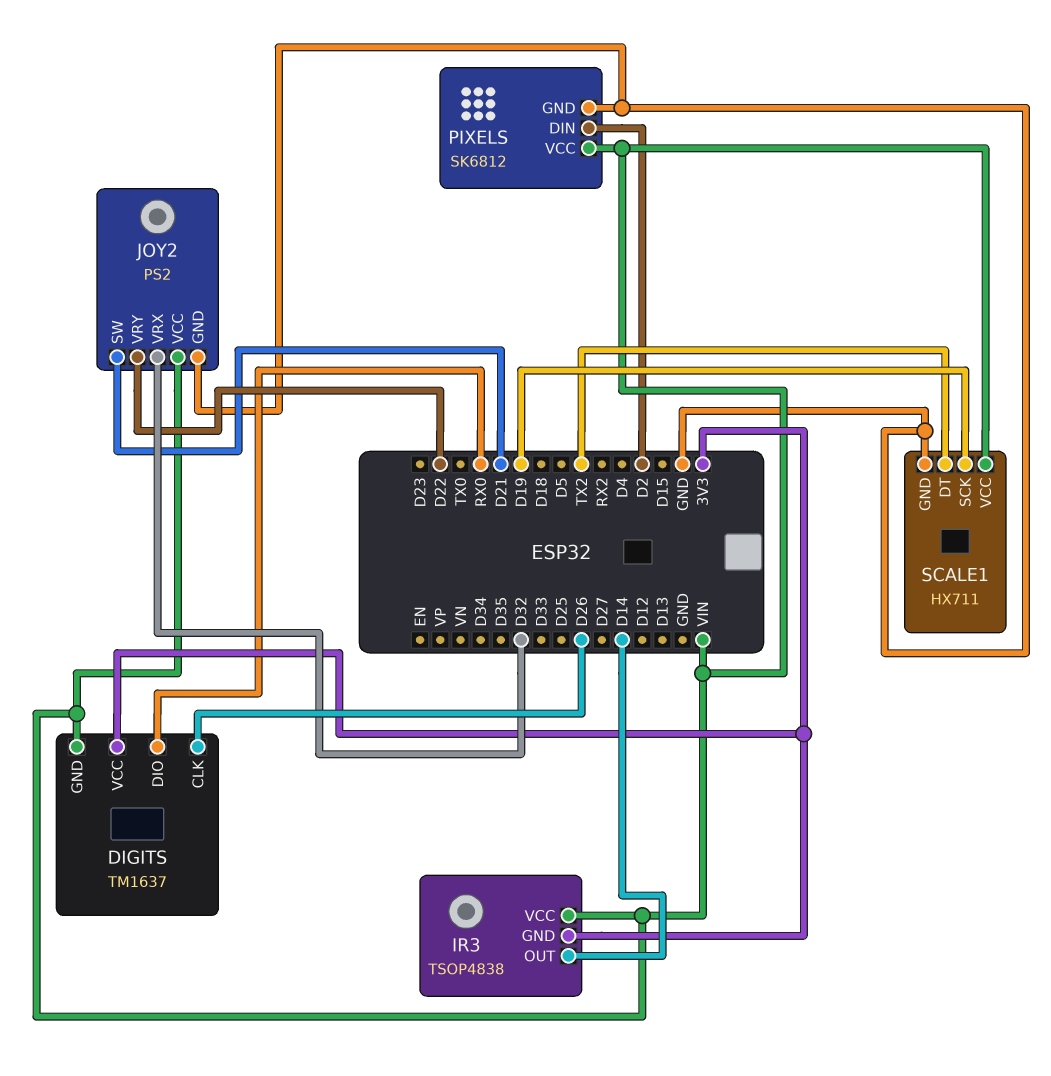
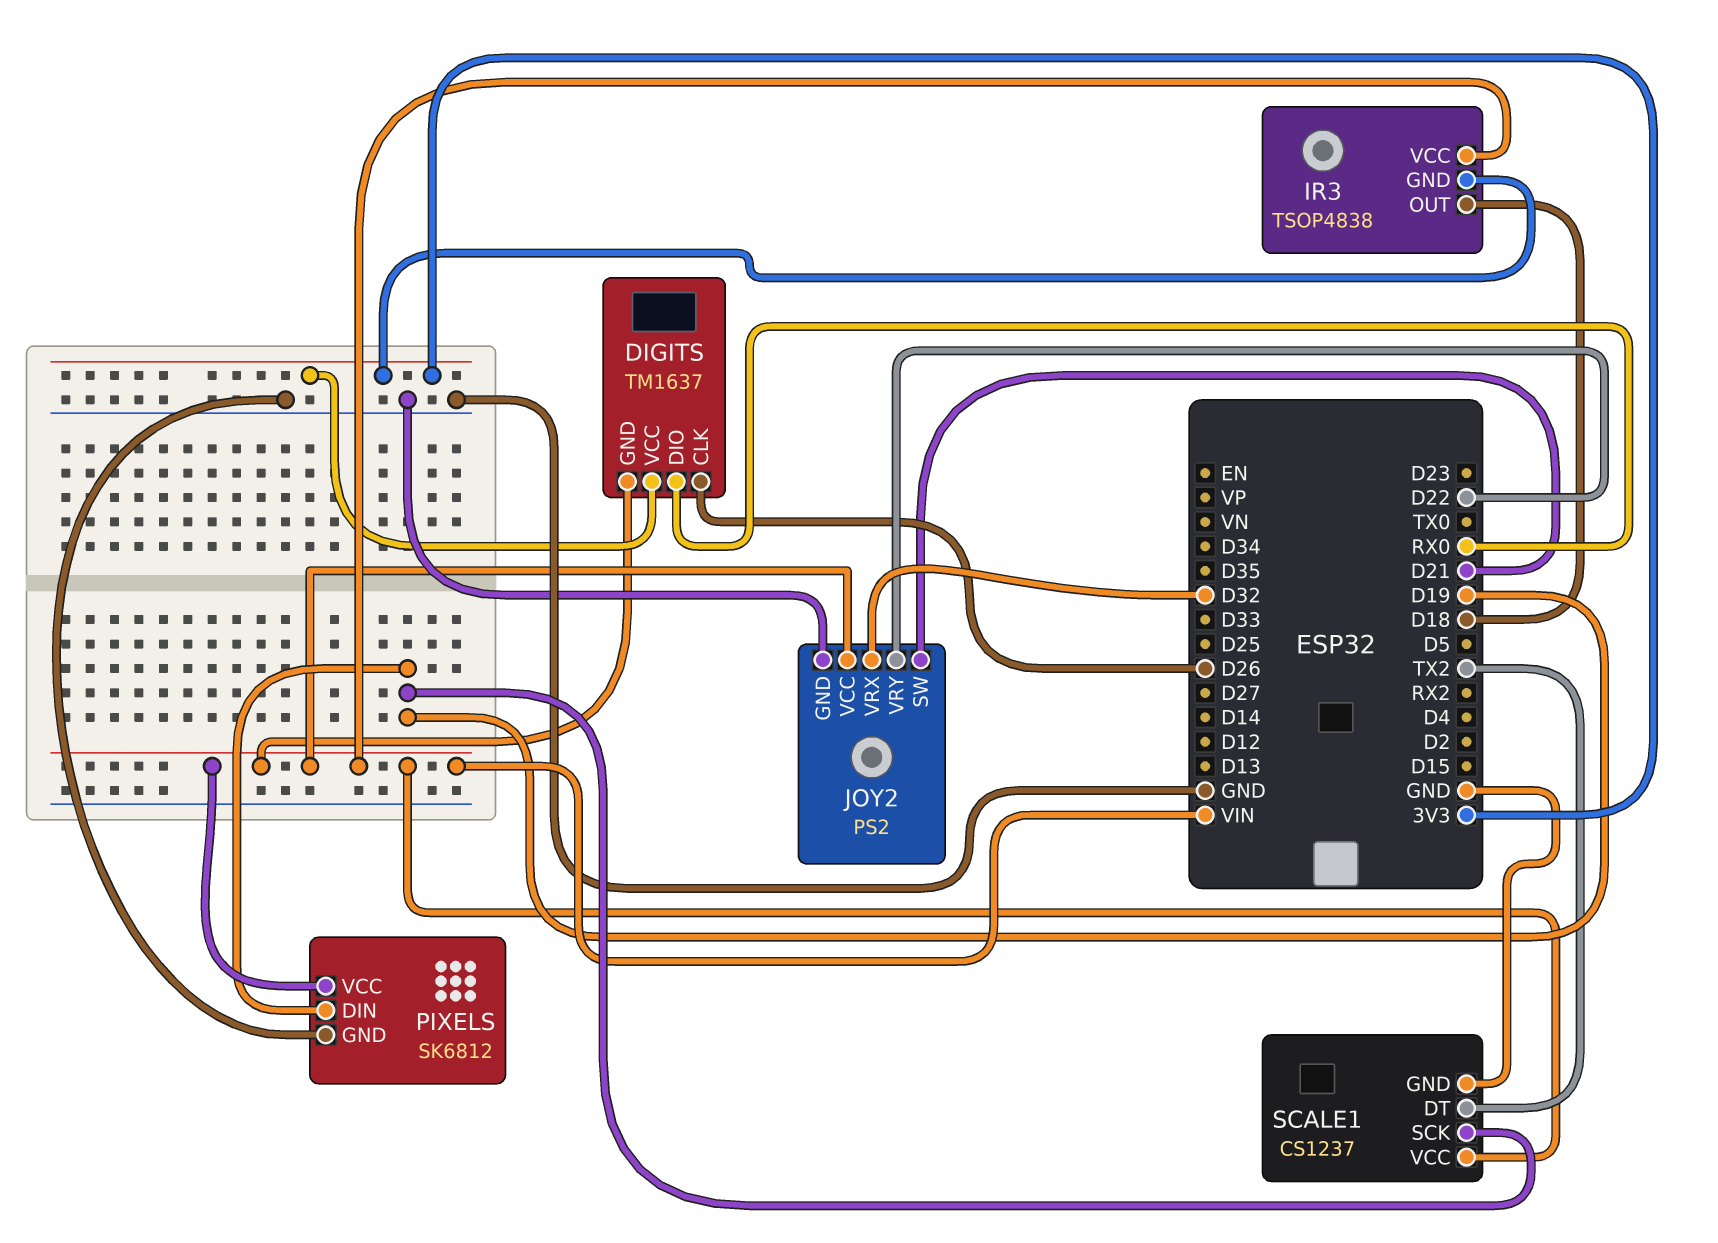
IR3 pin OUT: D14 -> D18
PIXELS pin DIN: D2 -> D19
SCALE1: HX711 -> CS1237

